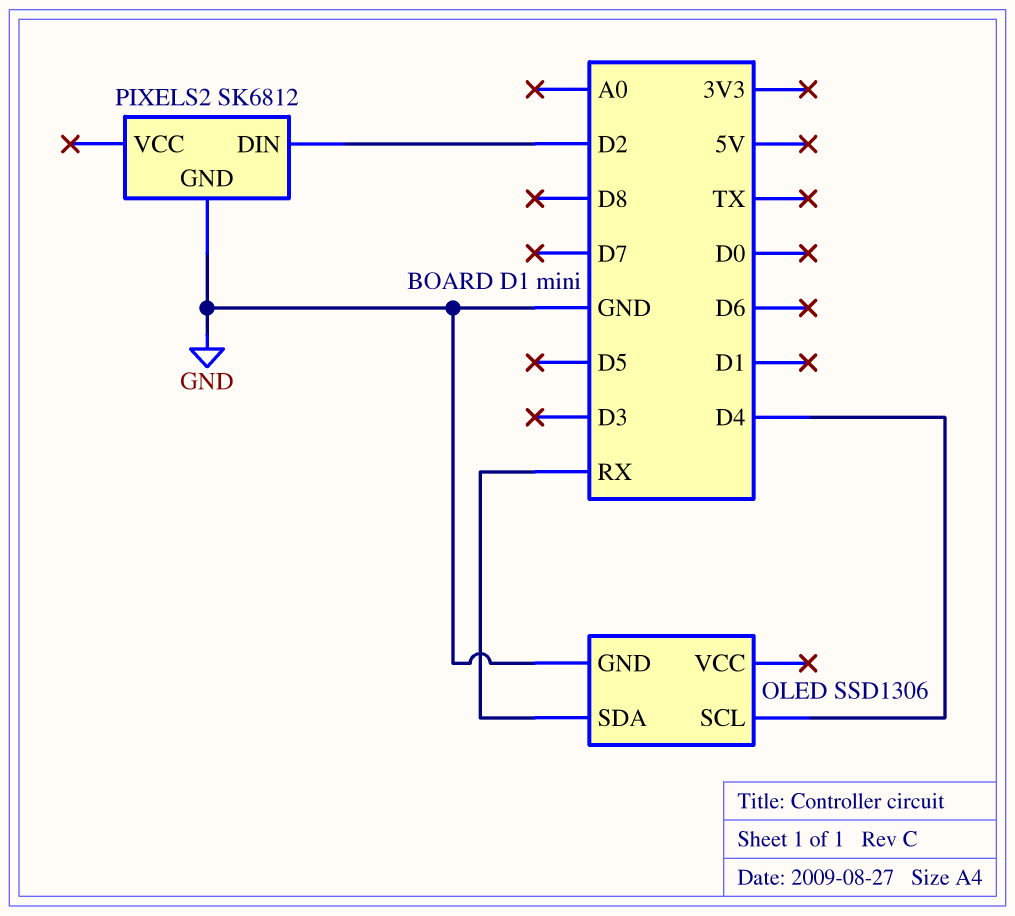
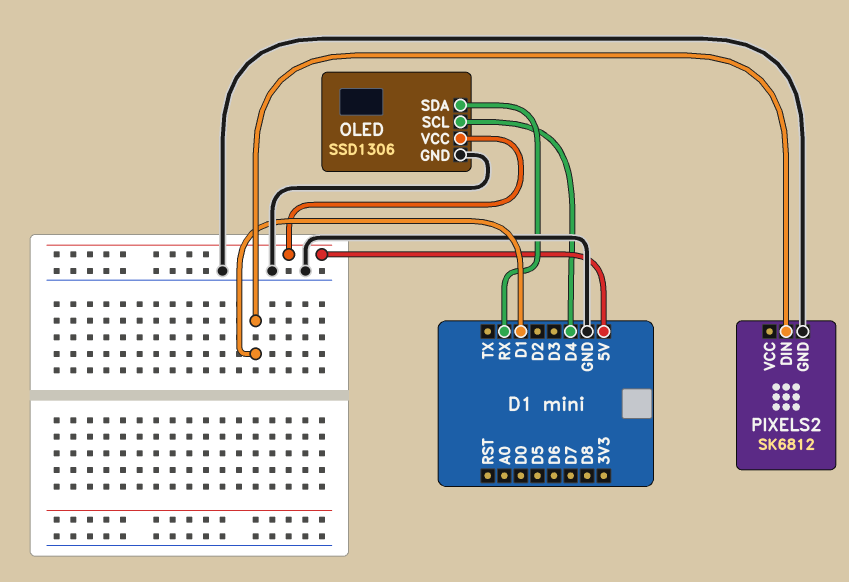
OLED pin VCC: none -> 5V
PIXELS2 pin DIN: D2 -> D1

